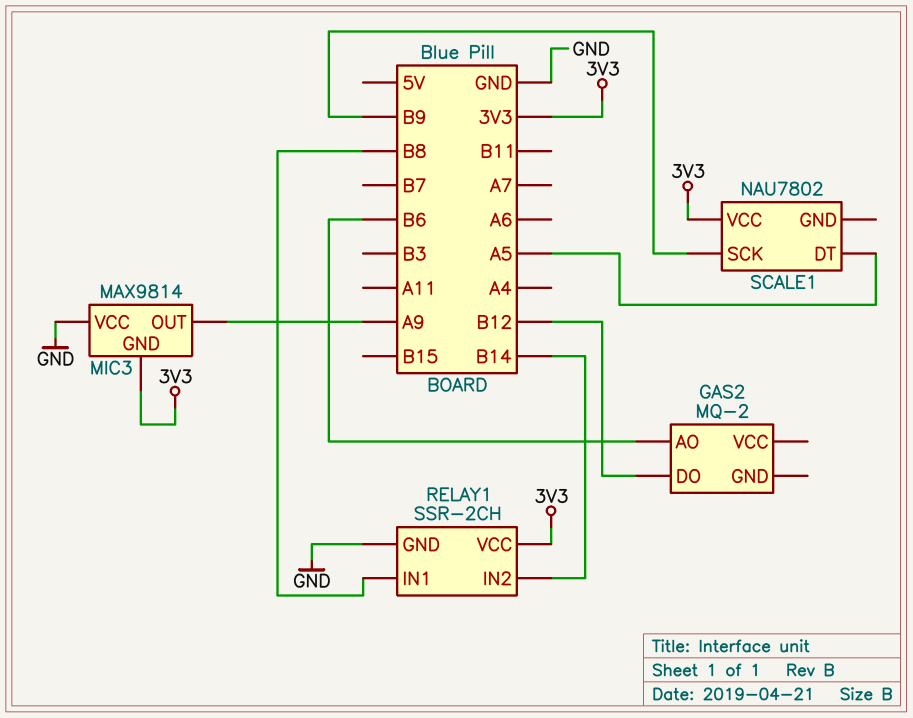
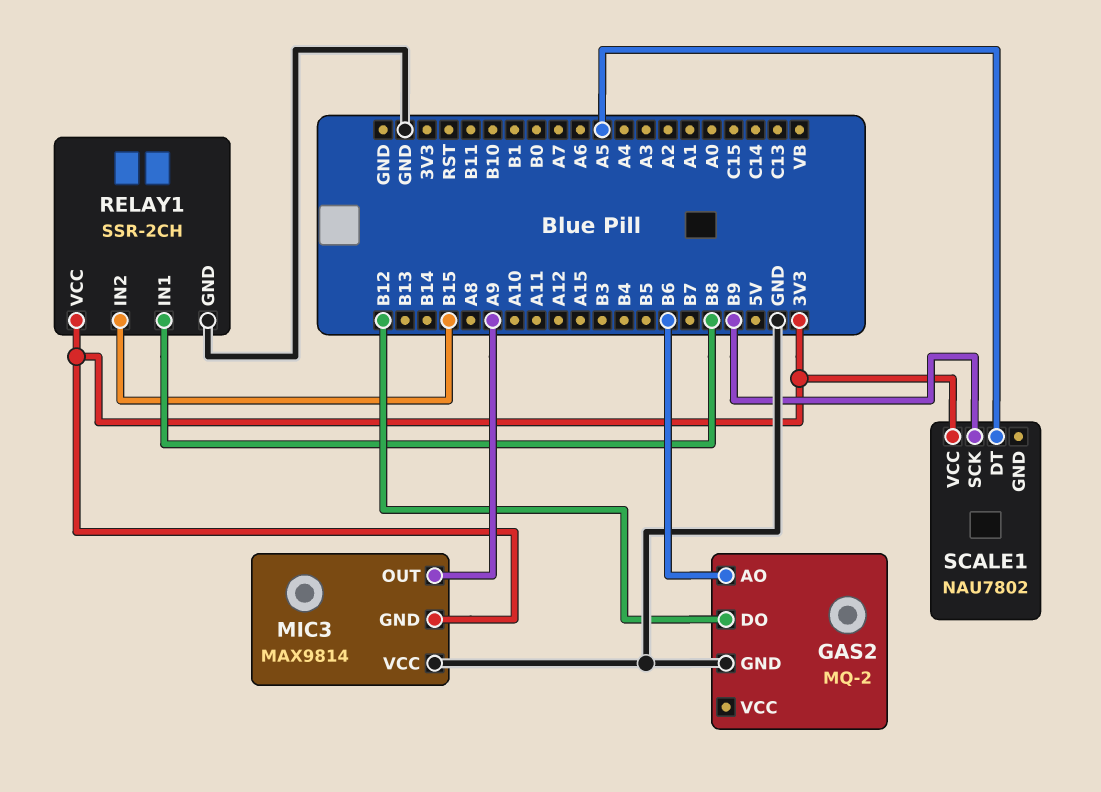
GAS2 pin GND: none -> GND
RELAY1 pin IN2: B14 -> B15

